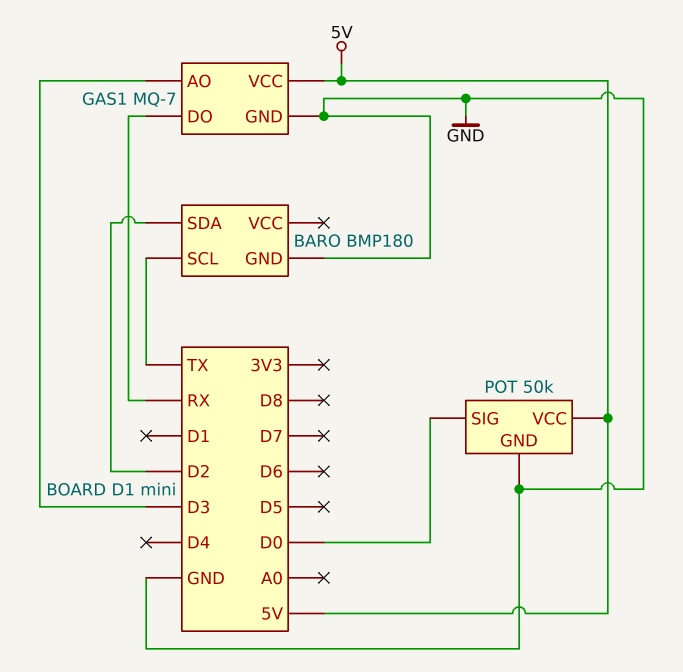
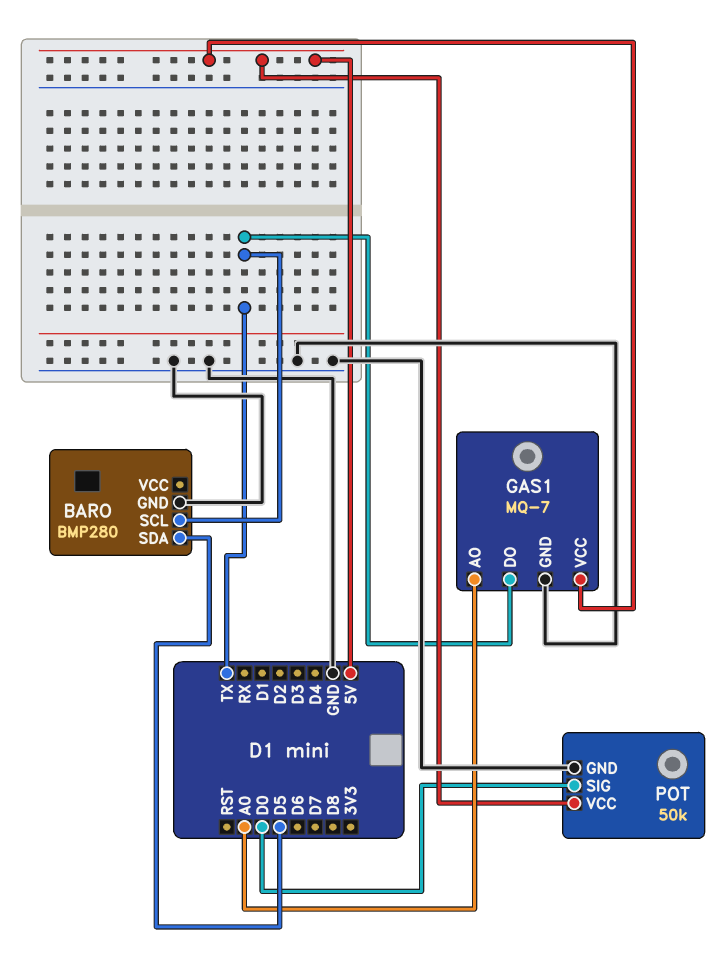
BARO: BMP180 -> BMP280
BARO pin SDA: D2 -> D5
GAS1 pin AO: D3 -> A0
GAS1 pin DO: RX -> TX

